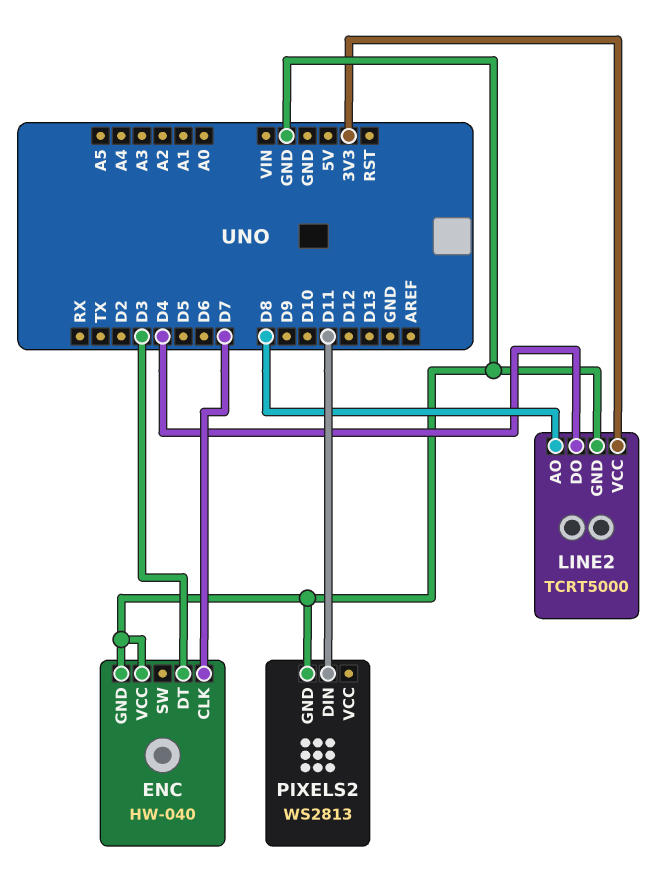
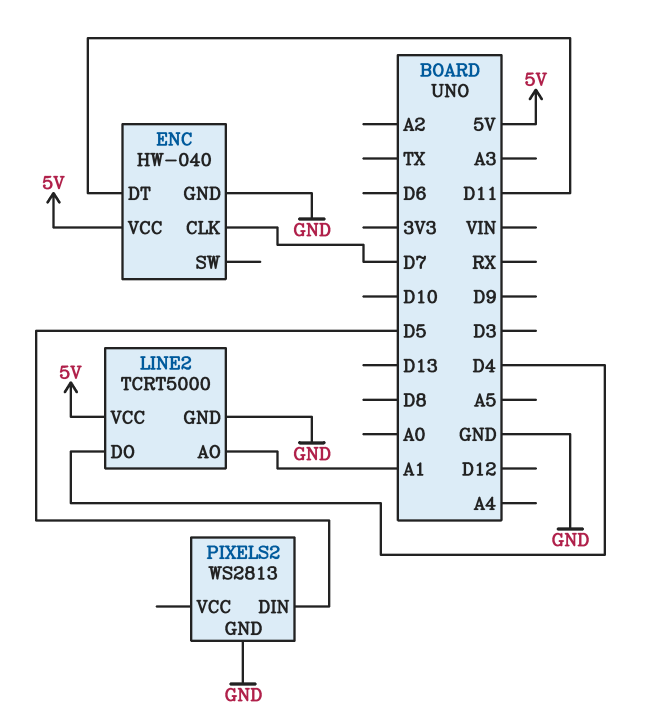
ENC pin DT: D3 -> D11
ENC pin VCC: GND -> 5V
LINE2 pin AO: D8 -> A1
LINE2 pin VCC: 3V3 -> 5V
PIXELS2 pin DIN: D11 -> D5

